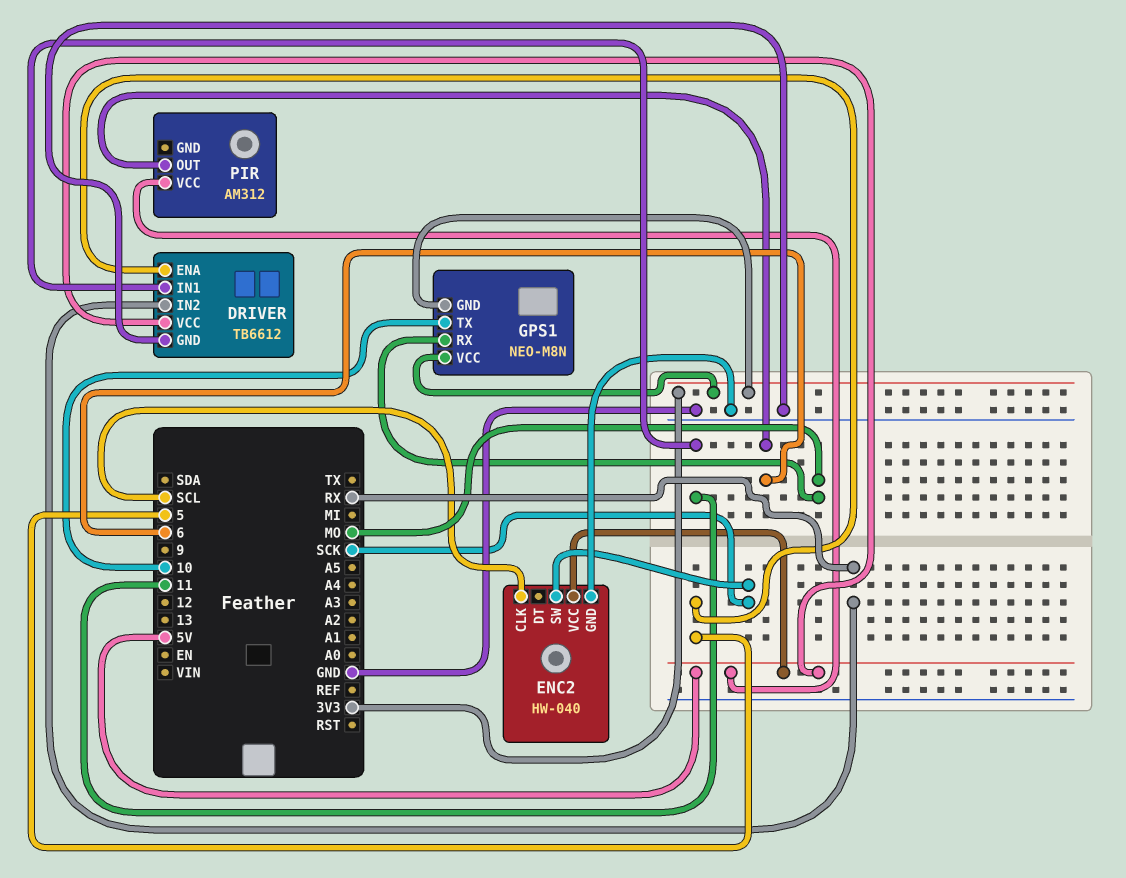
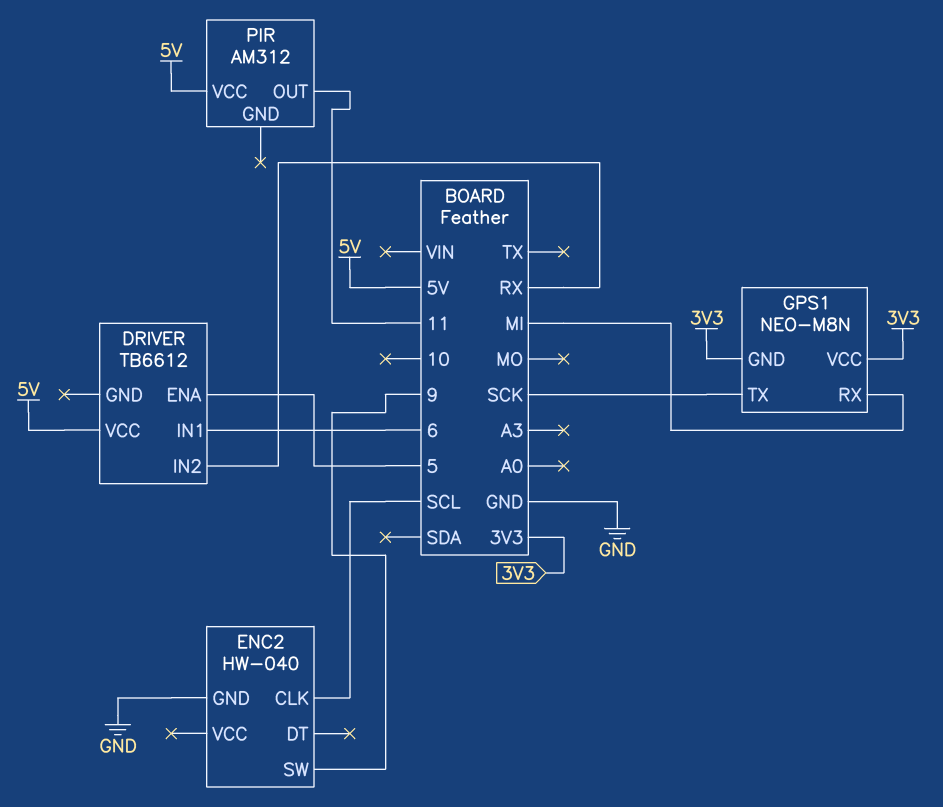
DRIVER pin GND: GND -> none
DRIVER pin IN1: 11 -> 6
ENC2 pin SW: SCK -> 9
ENC2 pin VCC: 5V -> none
GPS1 pin RX: MO -> MI
GPS1 pin TX: 10 -> SCK
PIR pin OUT: 6 -> 11

